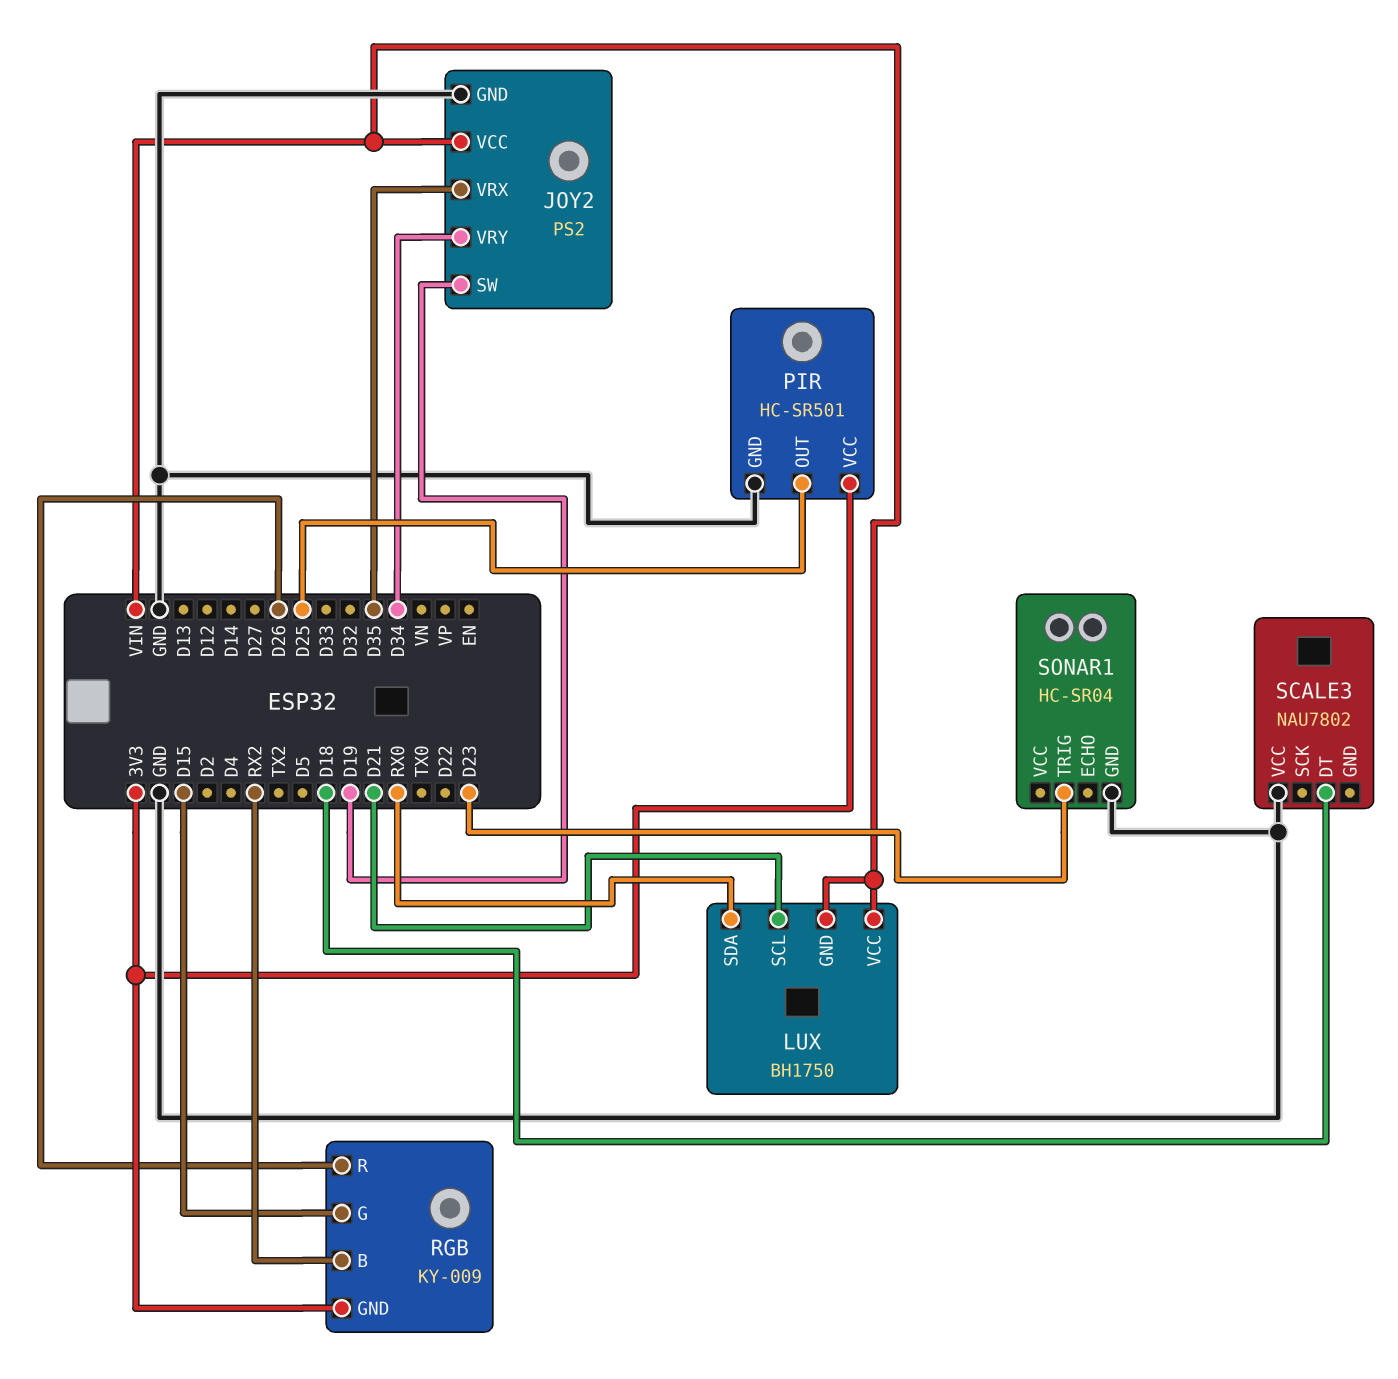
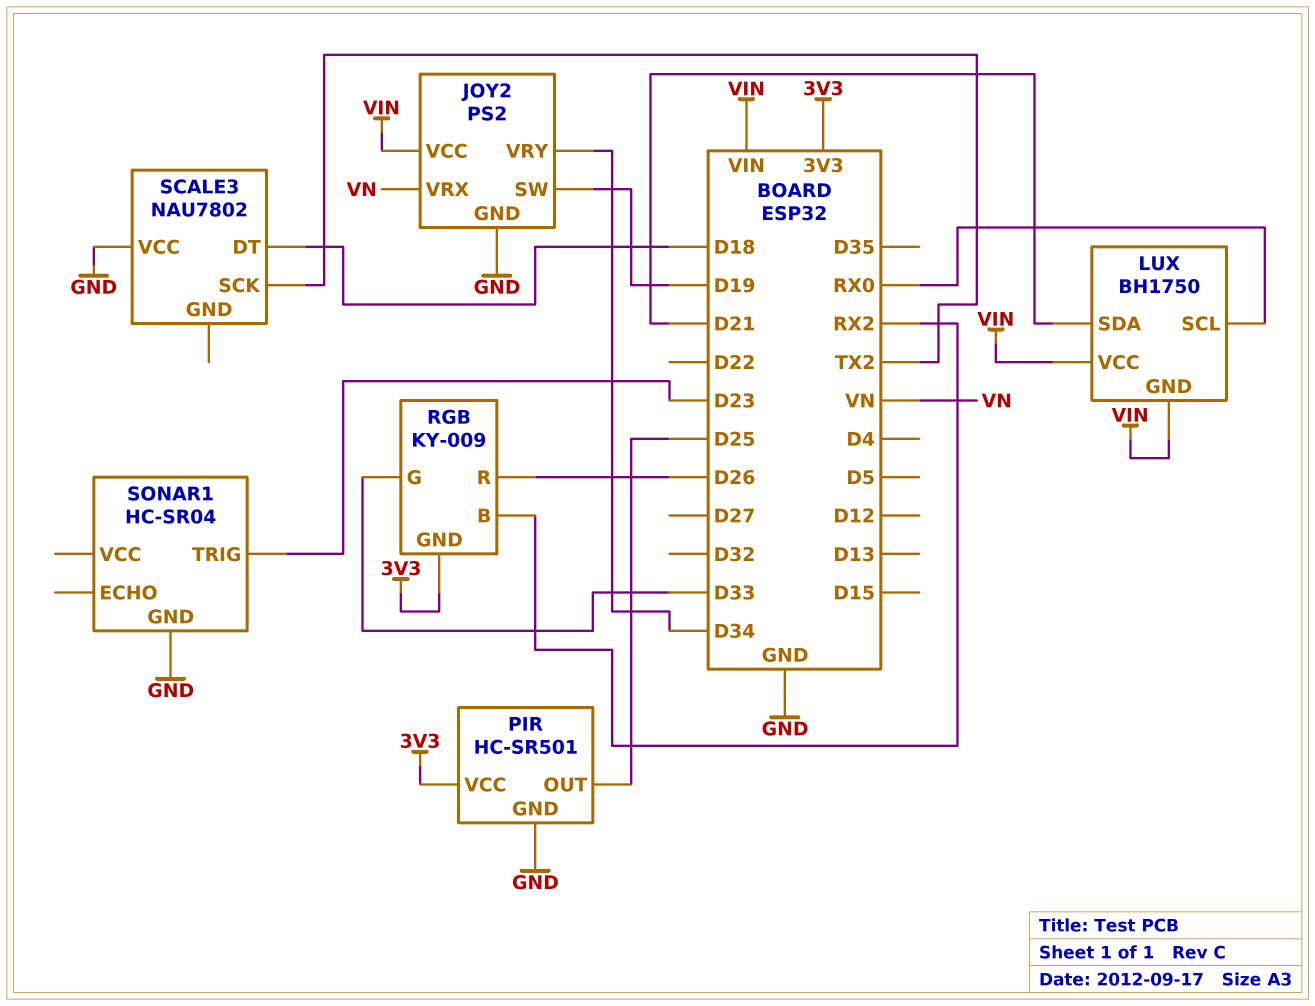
JOY2 pin VRX: D35 -> VN
LUX pin SCL: D21 -> RX0
LUX pin SDA: RX0 -> D21
RGB pin G: D15 -> D33
SCALE3 pin SCK: none -> TX2

